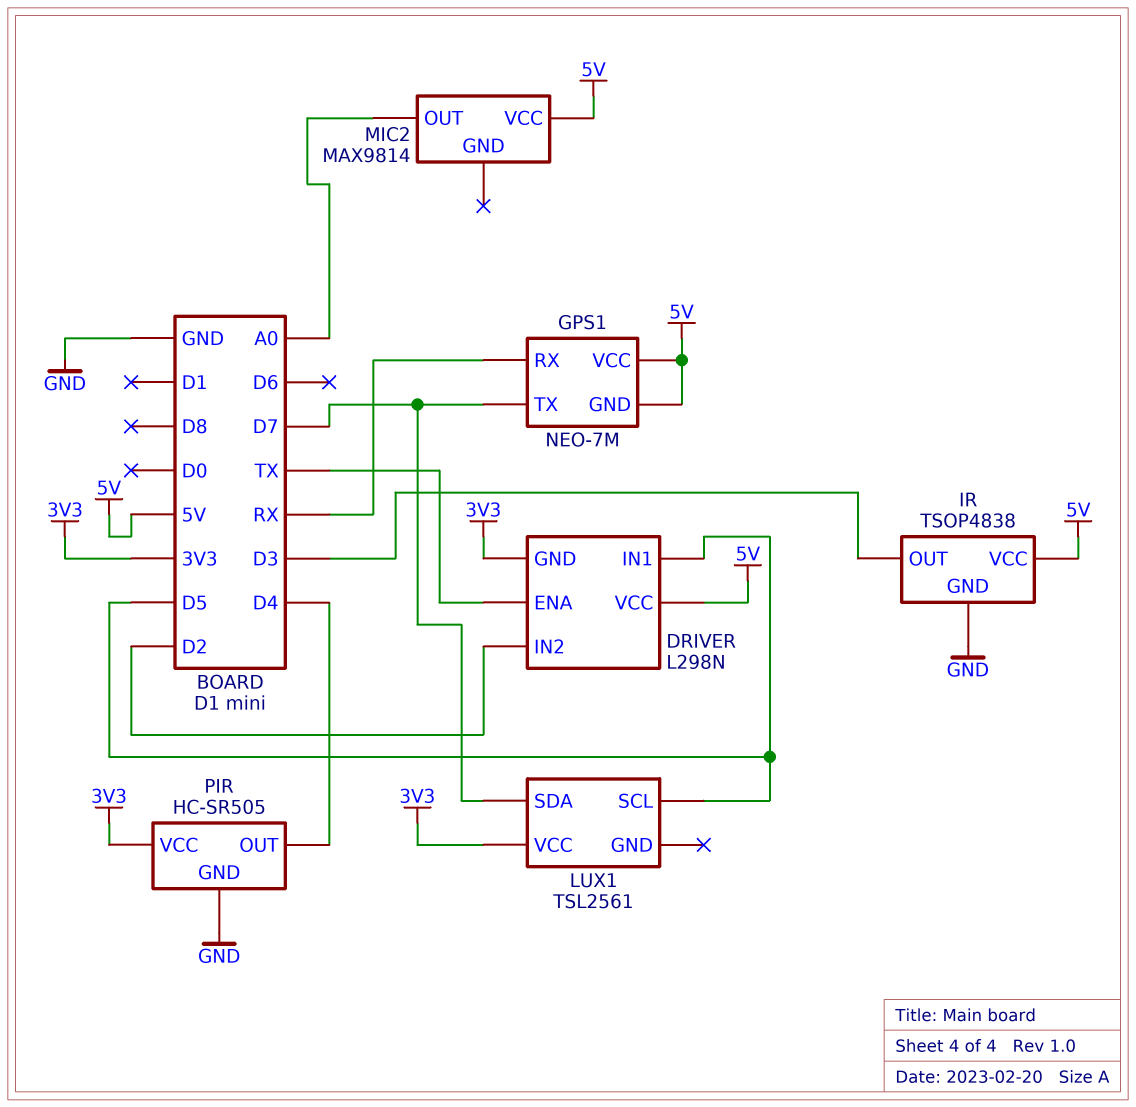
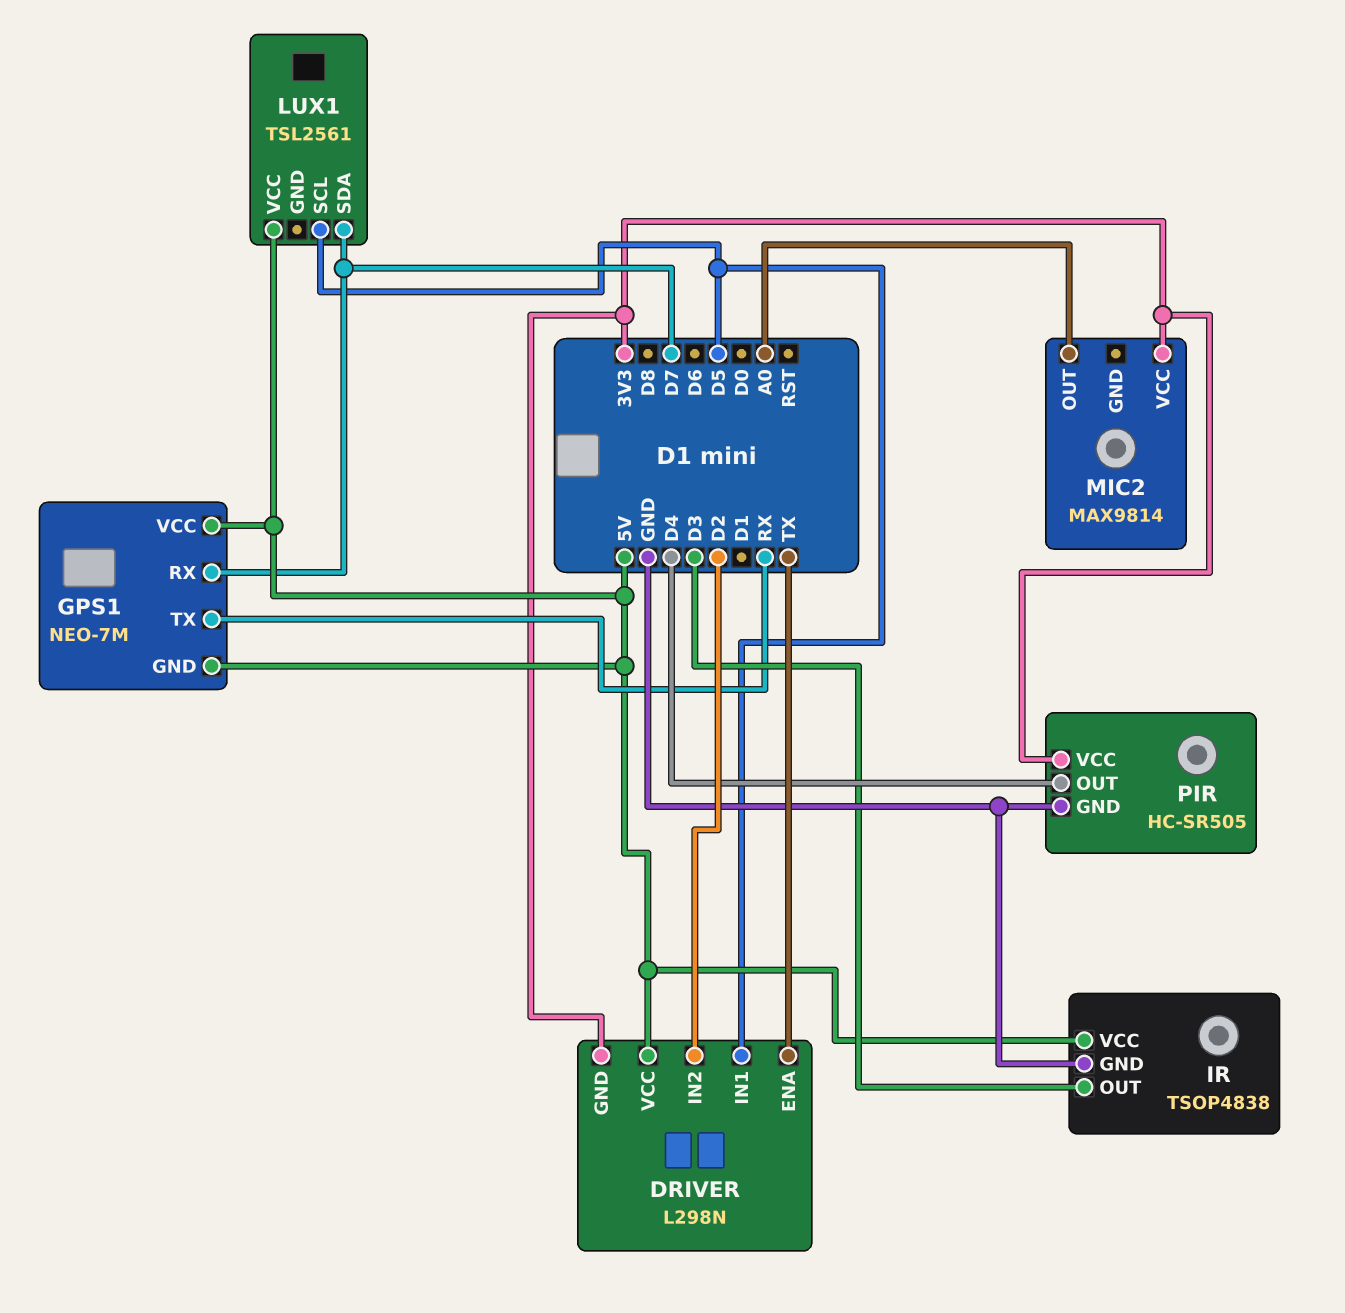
GPS1 pin RX: RX -> D7
GPS1 pin TX: D7 -> RX
LUX1 pin VCC: 3V3 -> 5V
MIC2 pin VCC: 5V -> 3V3

